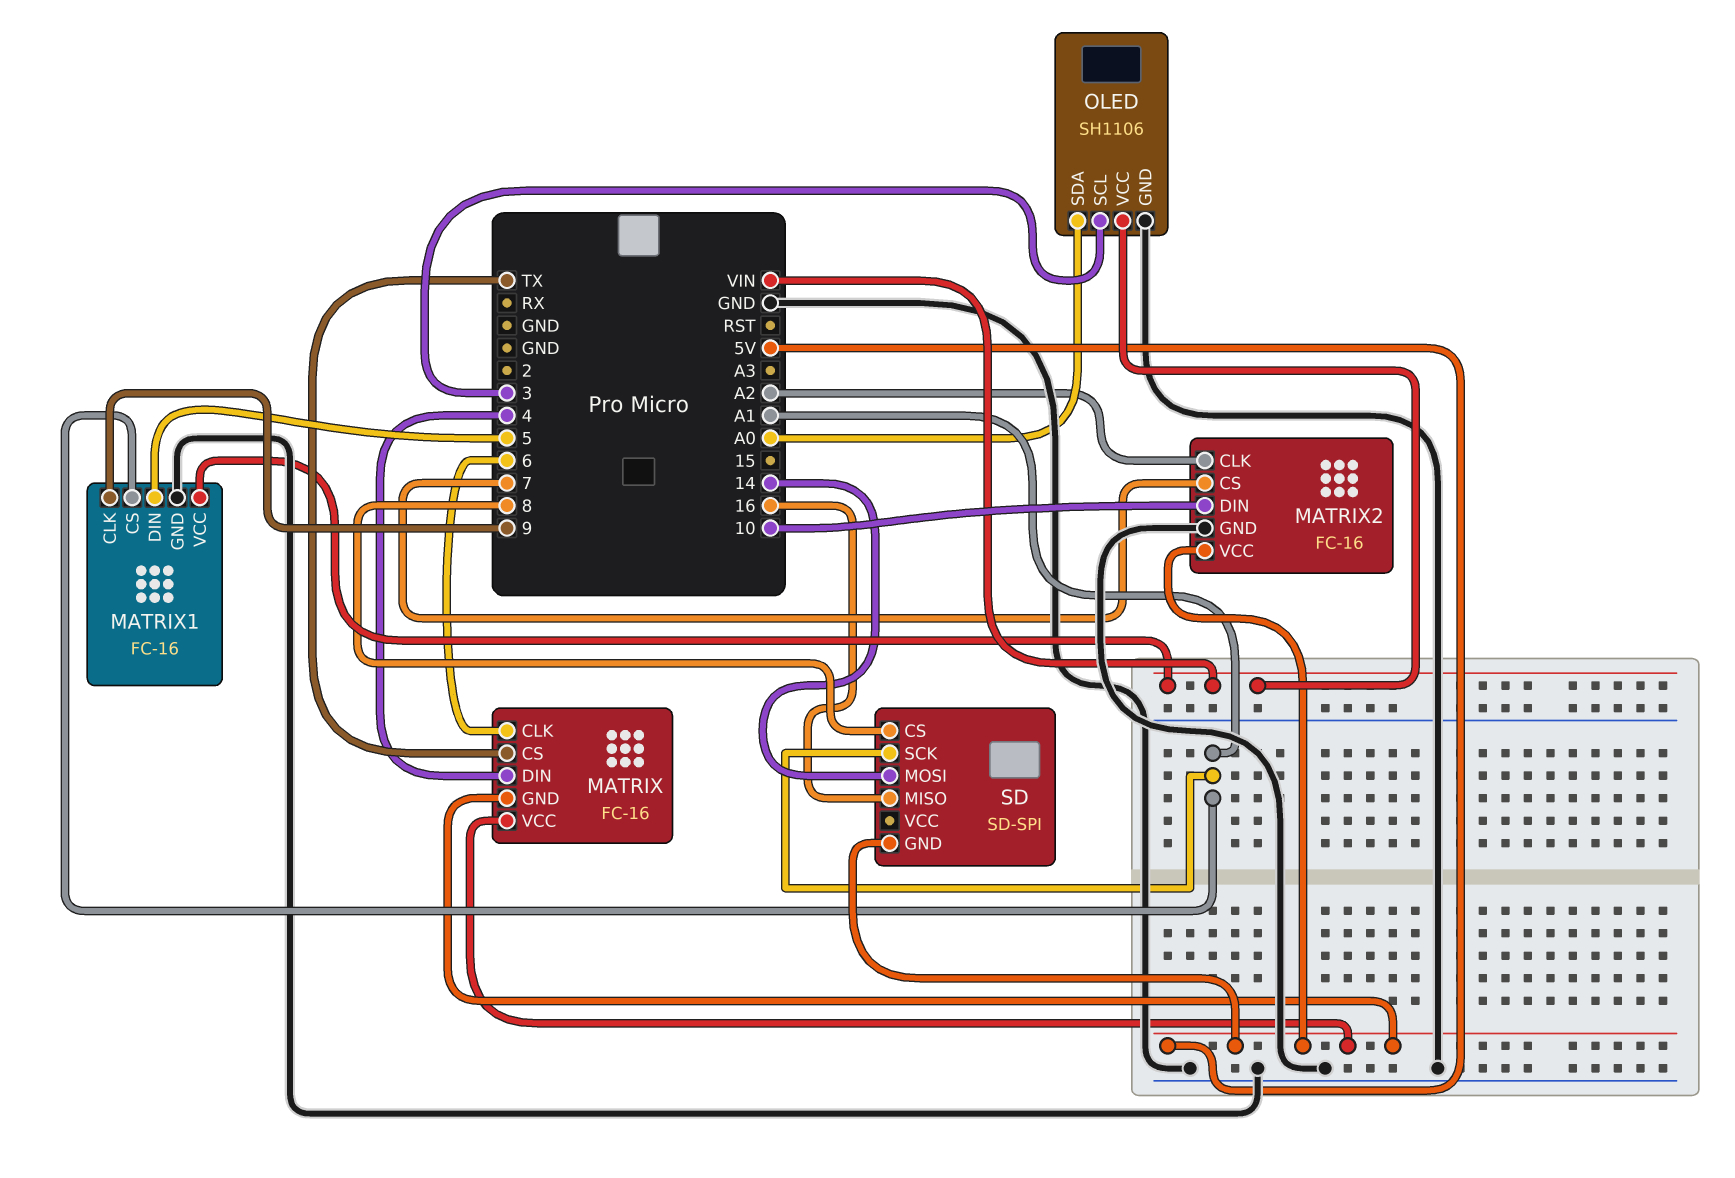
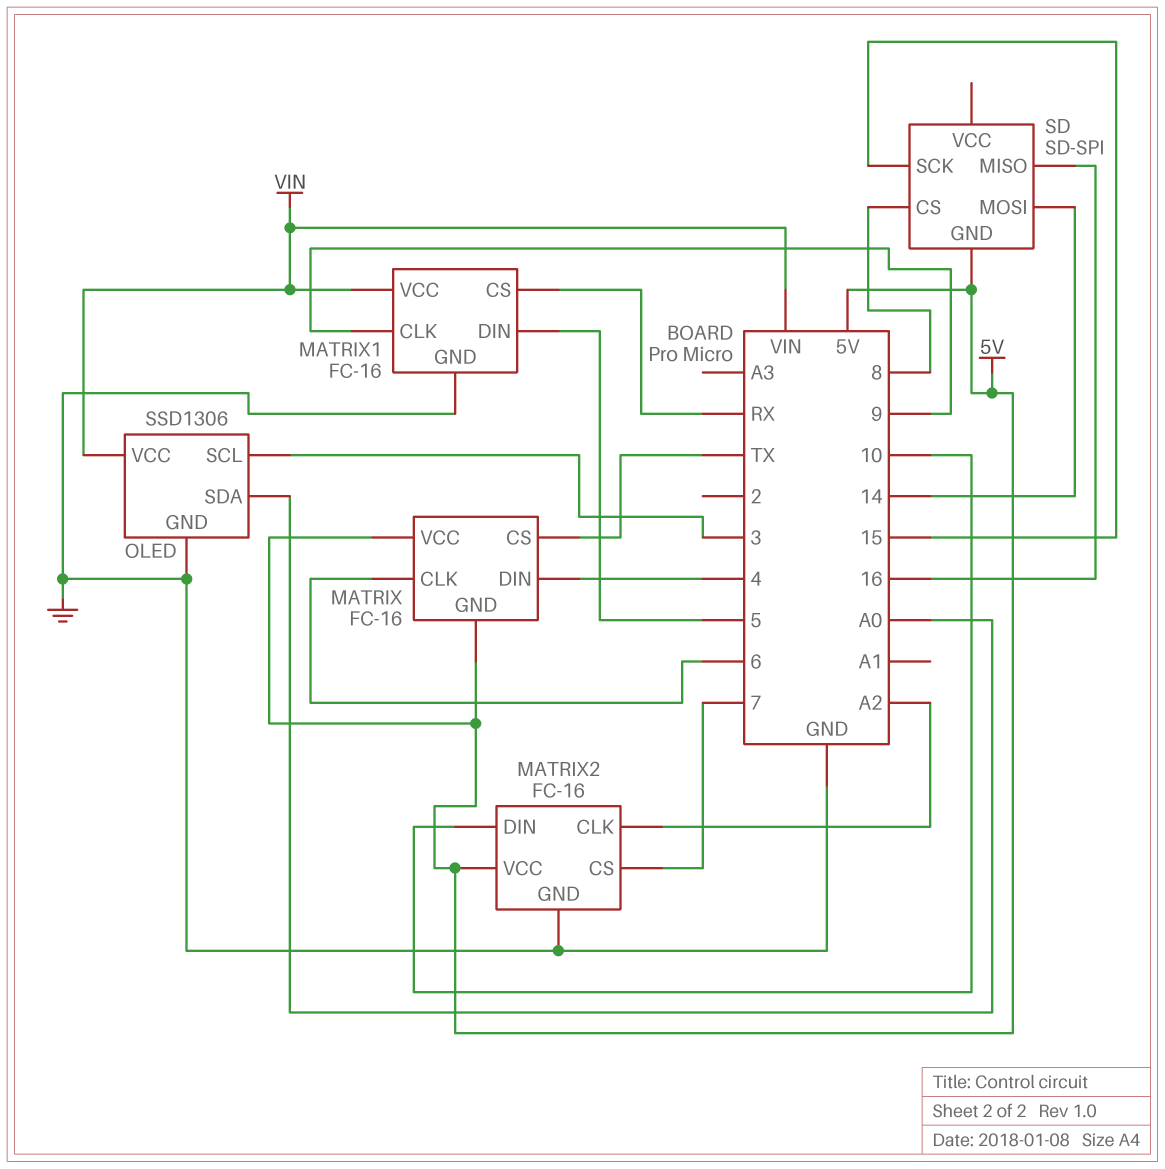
MATRIX1 pin CS: A1 -> RX
OLED: SH1106 -> SSD1306
SD pin SCK: A1 -> 15

